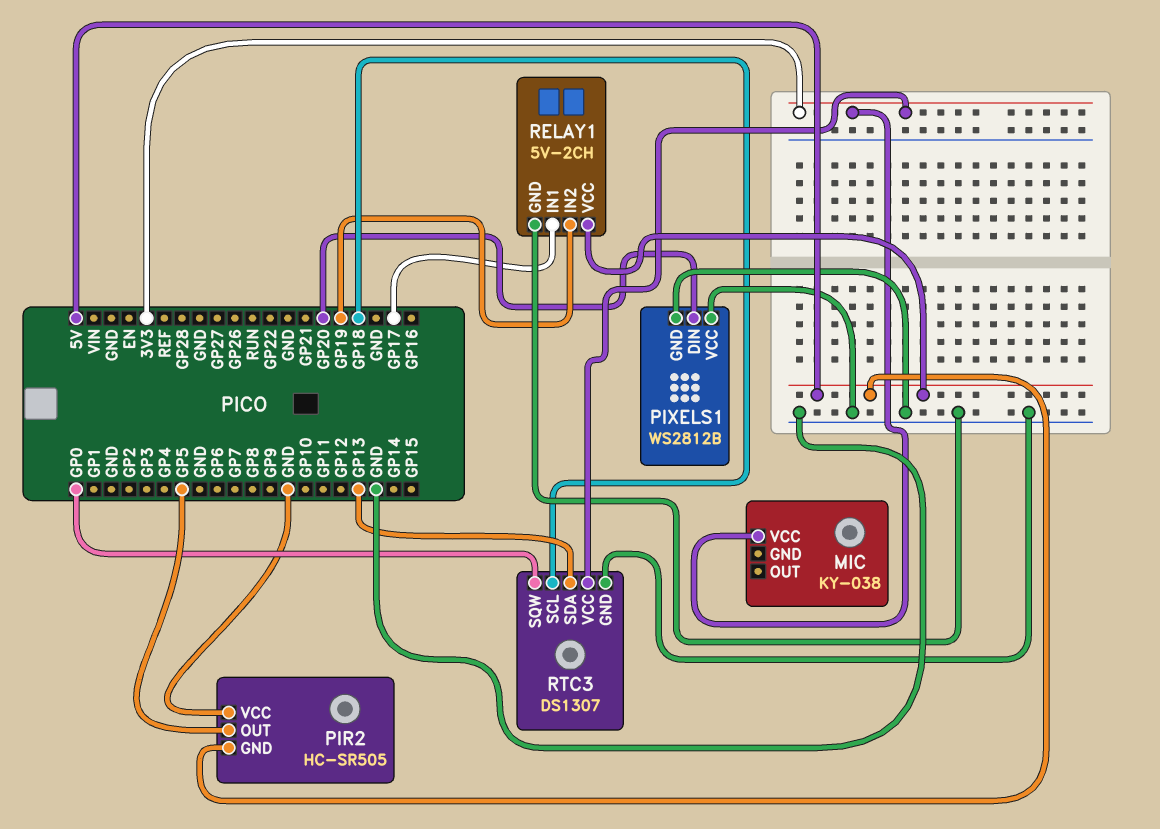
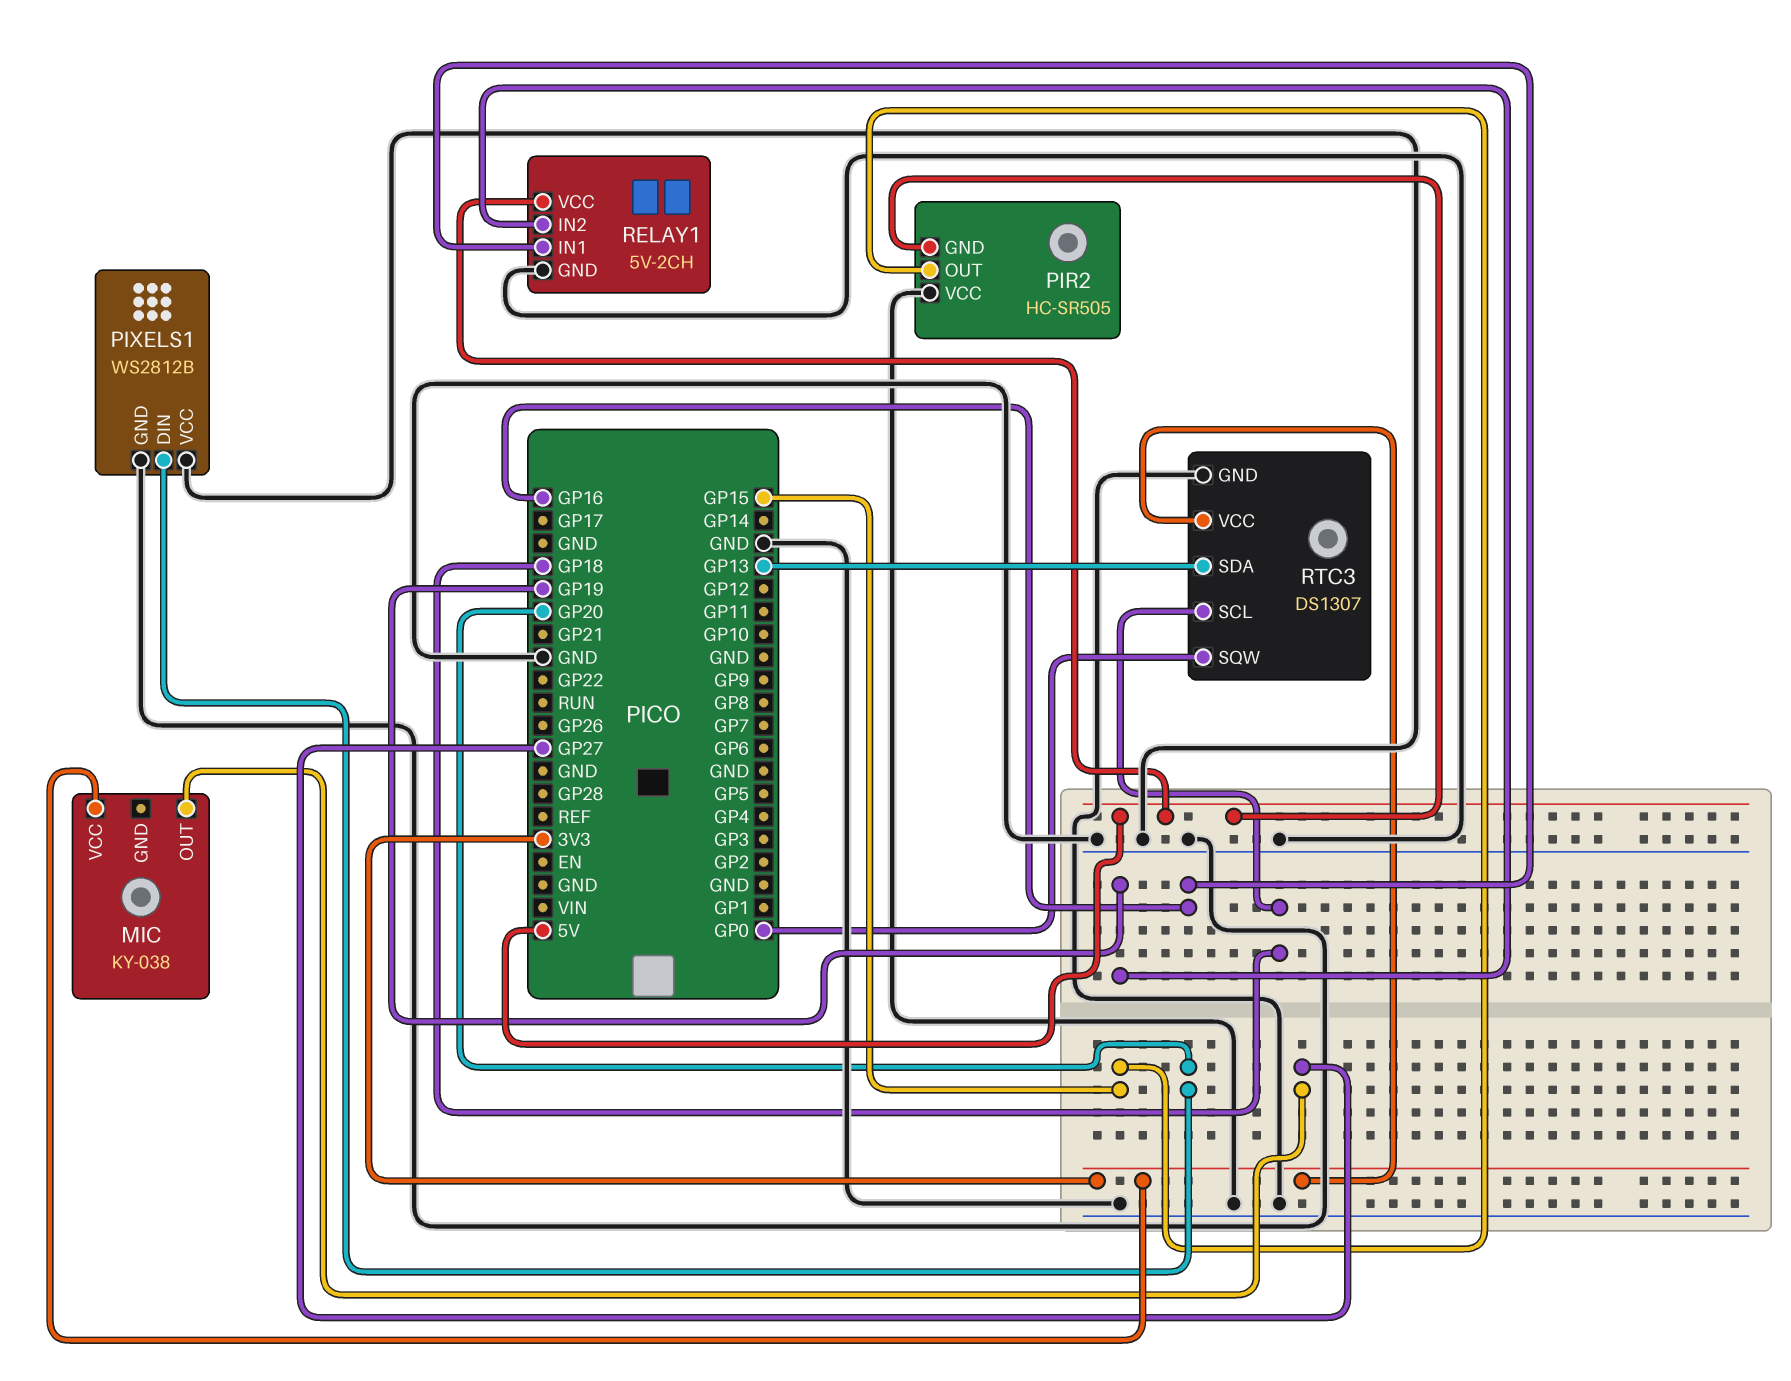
MIC pin OUT: none -> GP27
PIR2 pin OUT: GP5 -> GP15
RELAY1 pin IN1: GP17 -> GP16

